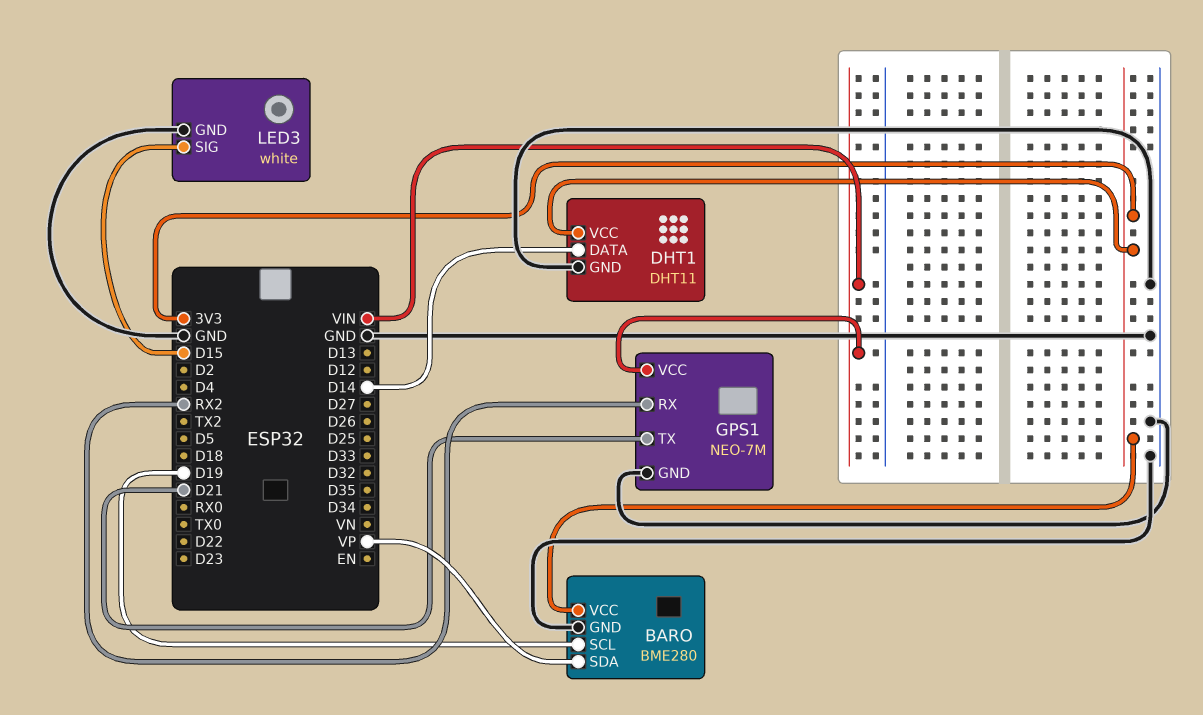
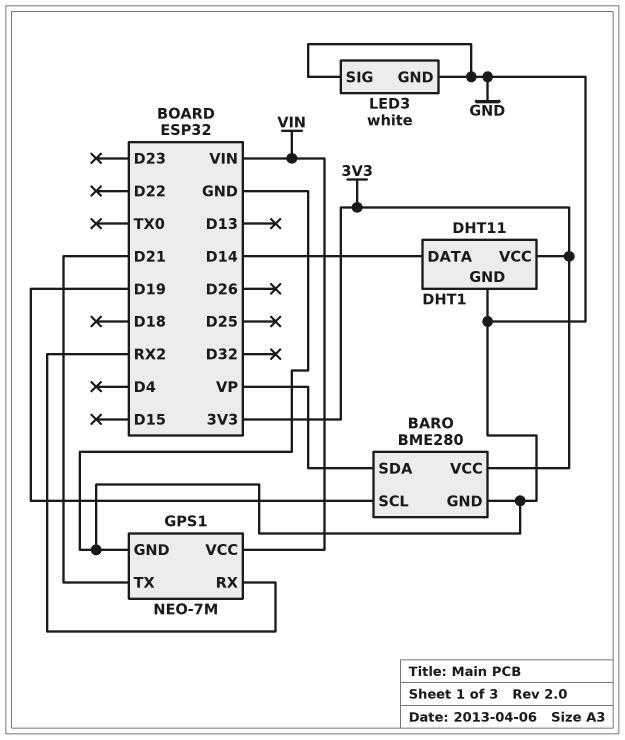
LED3 pin SIG: D15 -> GND

